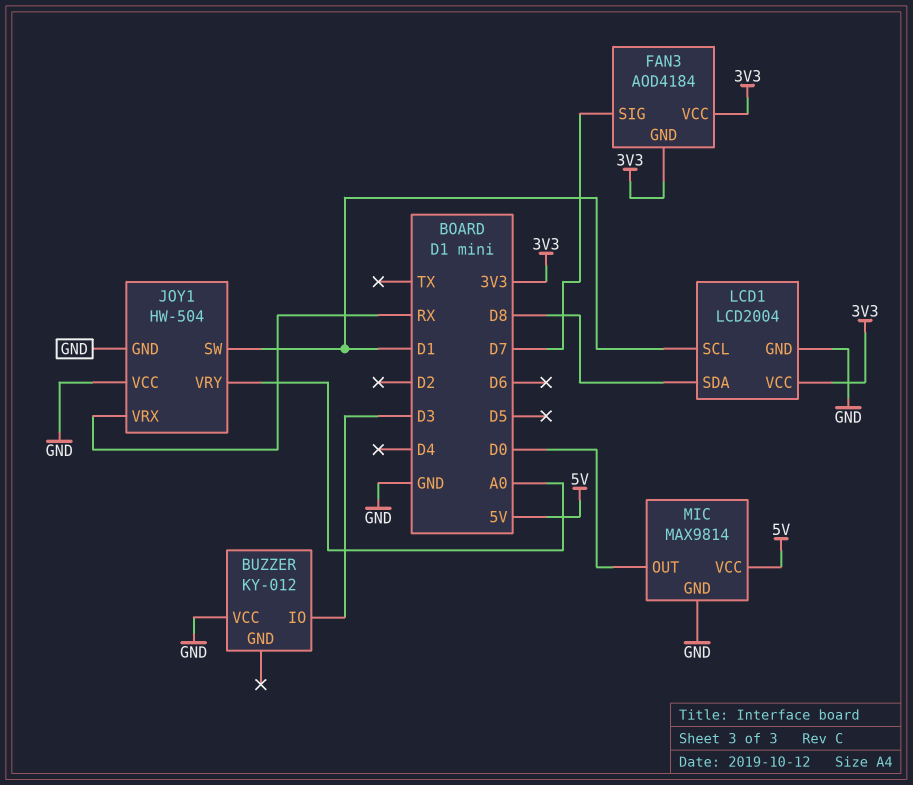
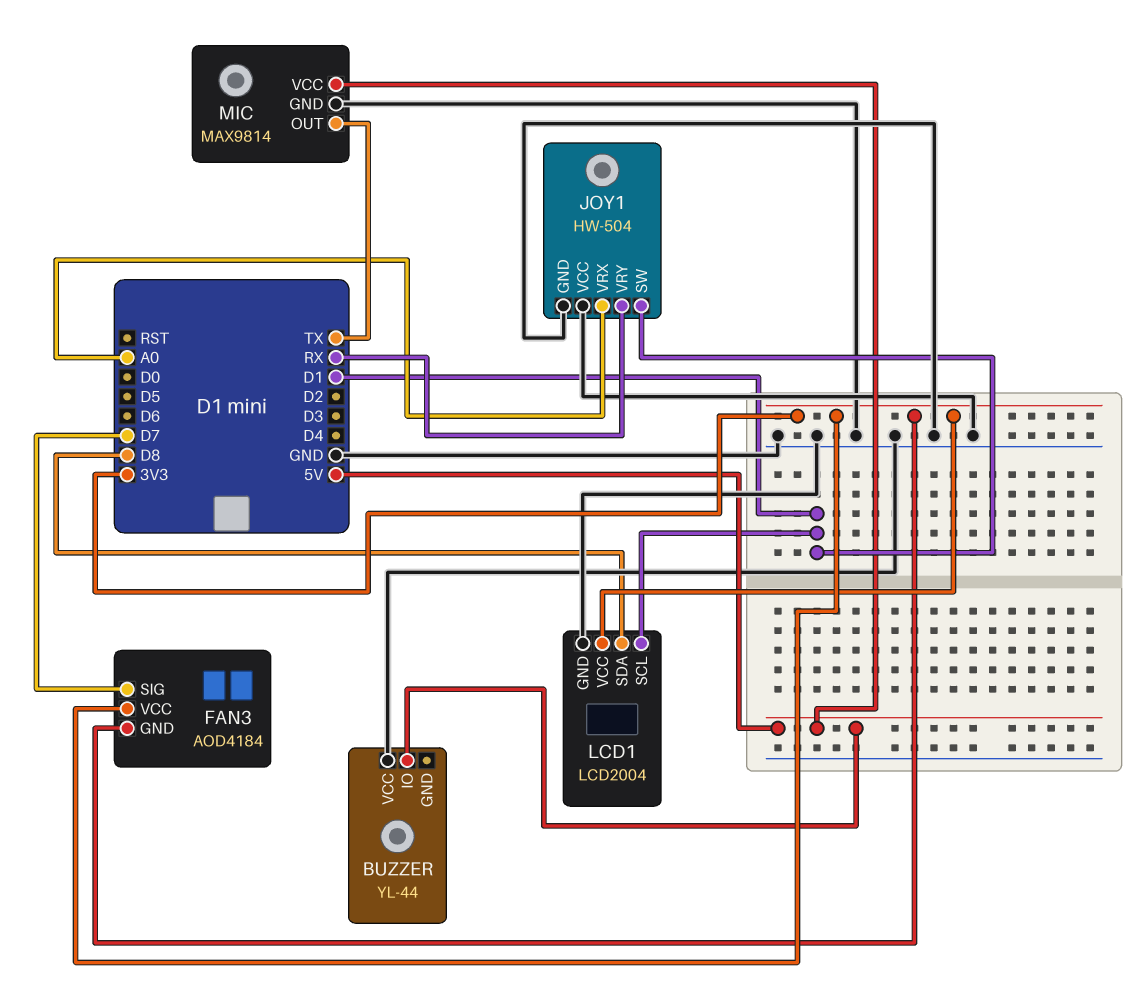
BUZZER: KY-012 -> YL-44
BUZZER pin IO: D3 -> 5V
JOY1 pin VRX: RX -> A0
JOY1 pin VRY: A0 -> RX
MIC pin OUT: D0 -> TX

